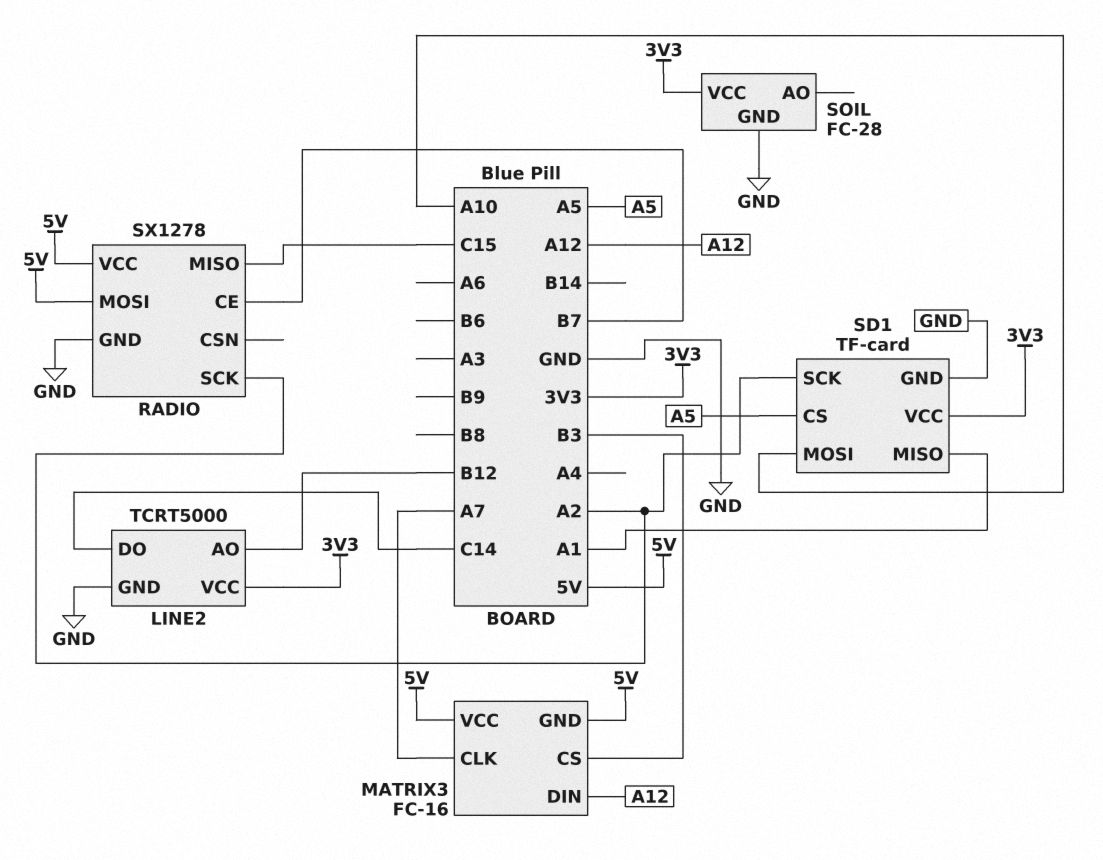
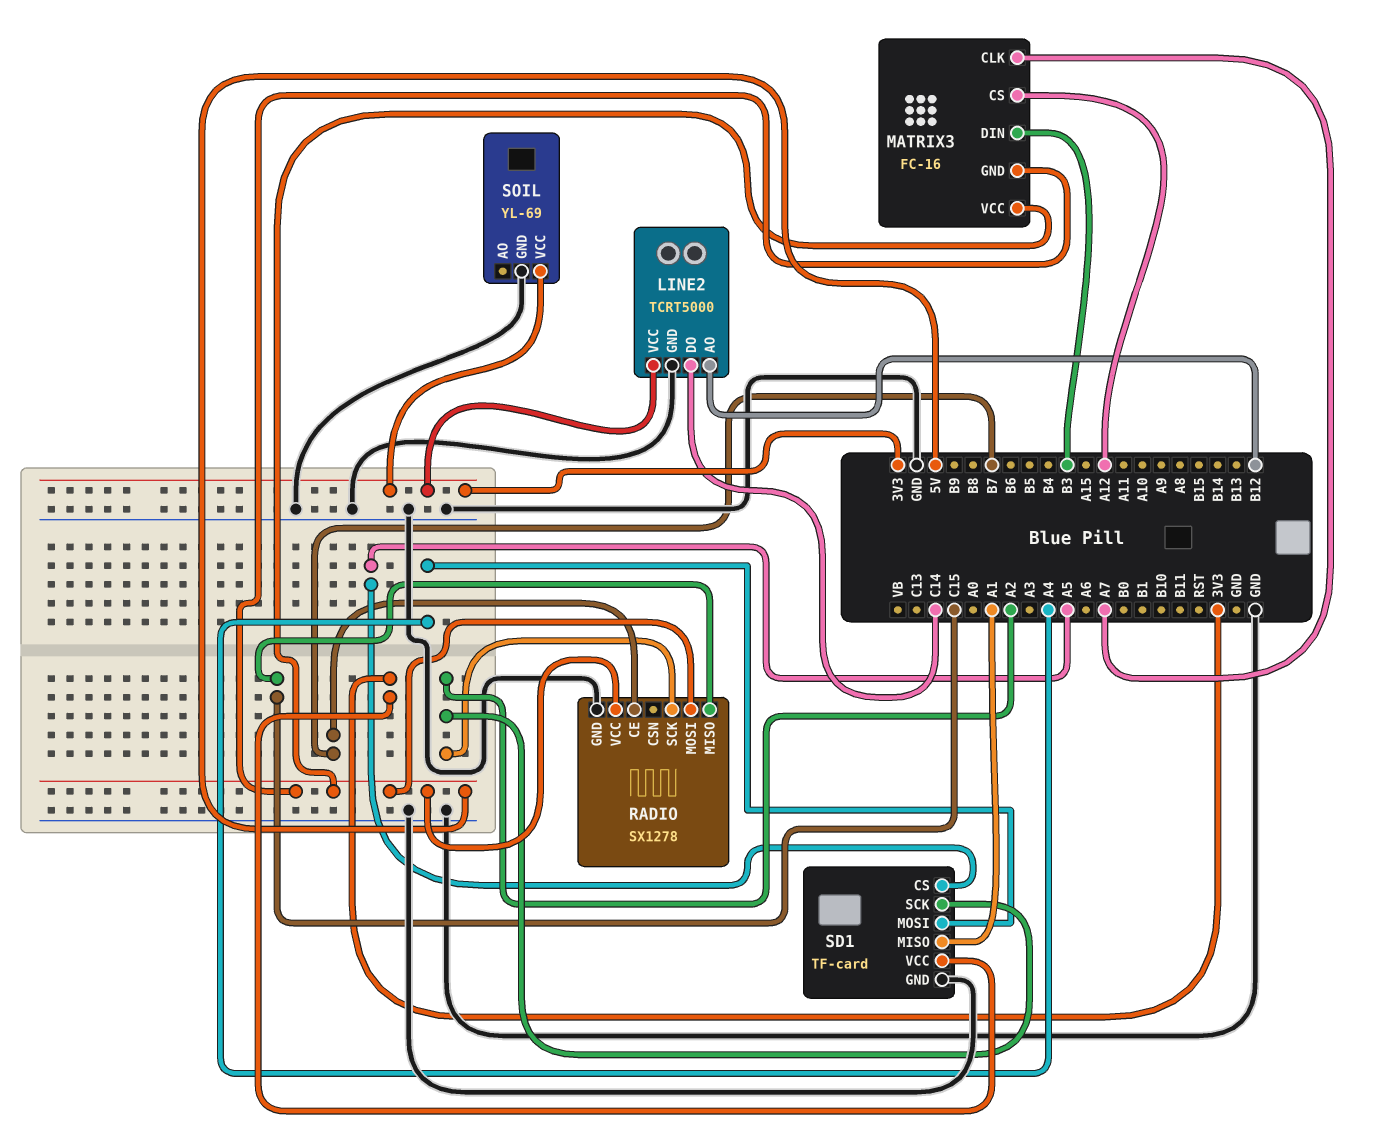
MATRIX3 pin CS: B3 -> A12
MATRIX3 pin DIN: A12 -> B3
SD1 pin MOSI: A10 -> A4
SOIL: FC-28 -> YL-69

